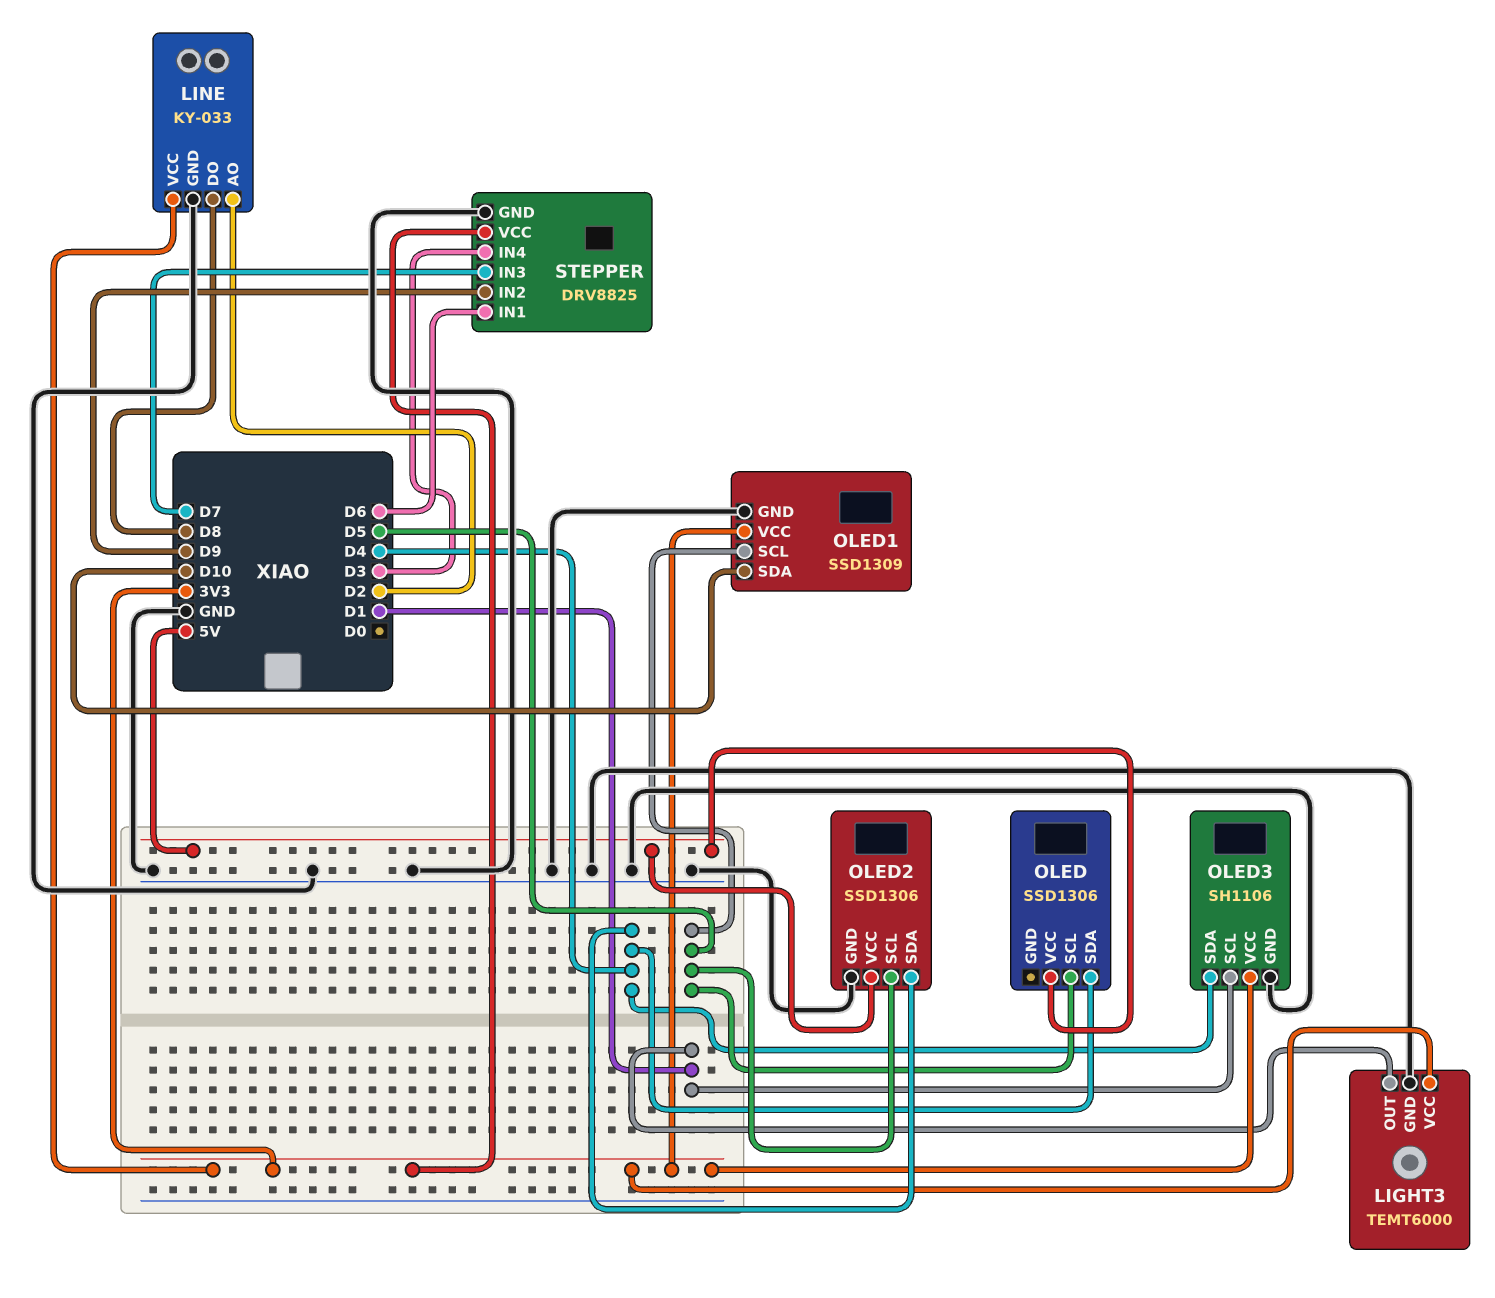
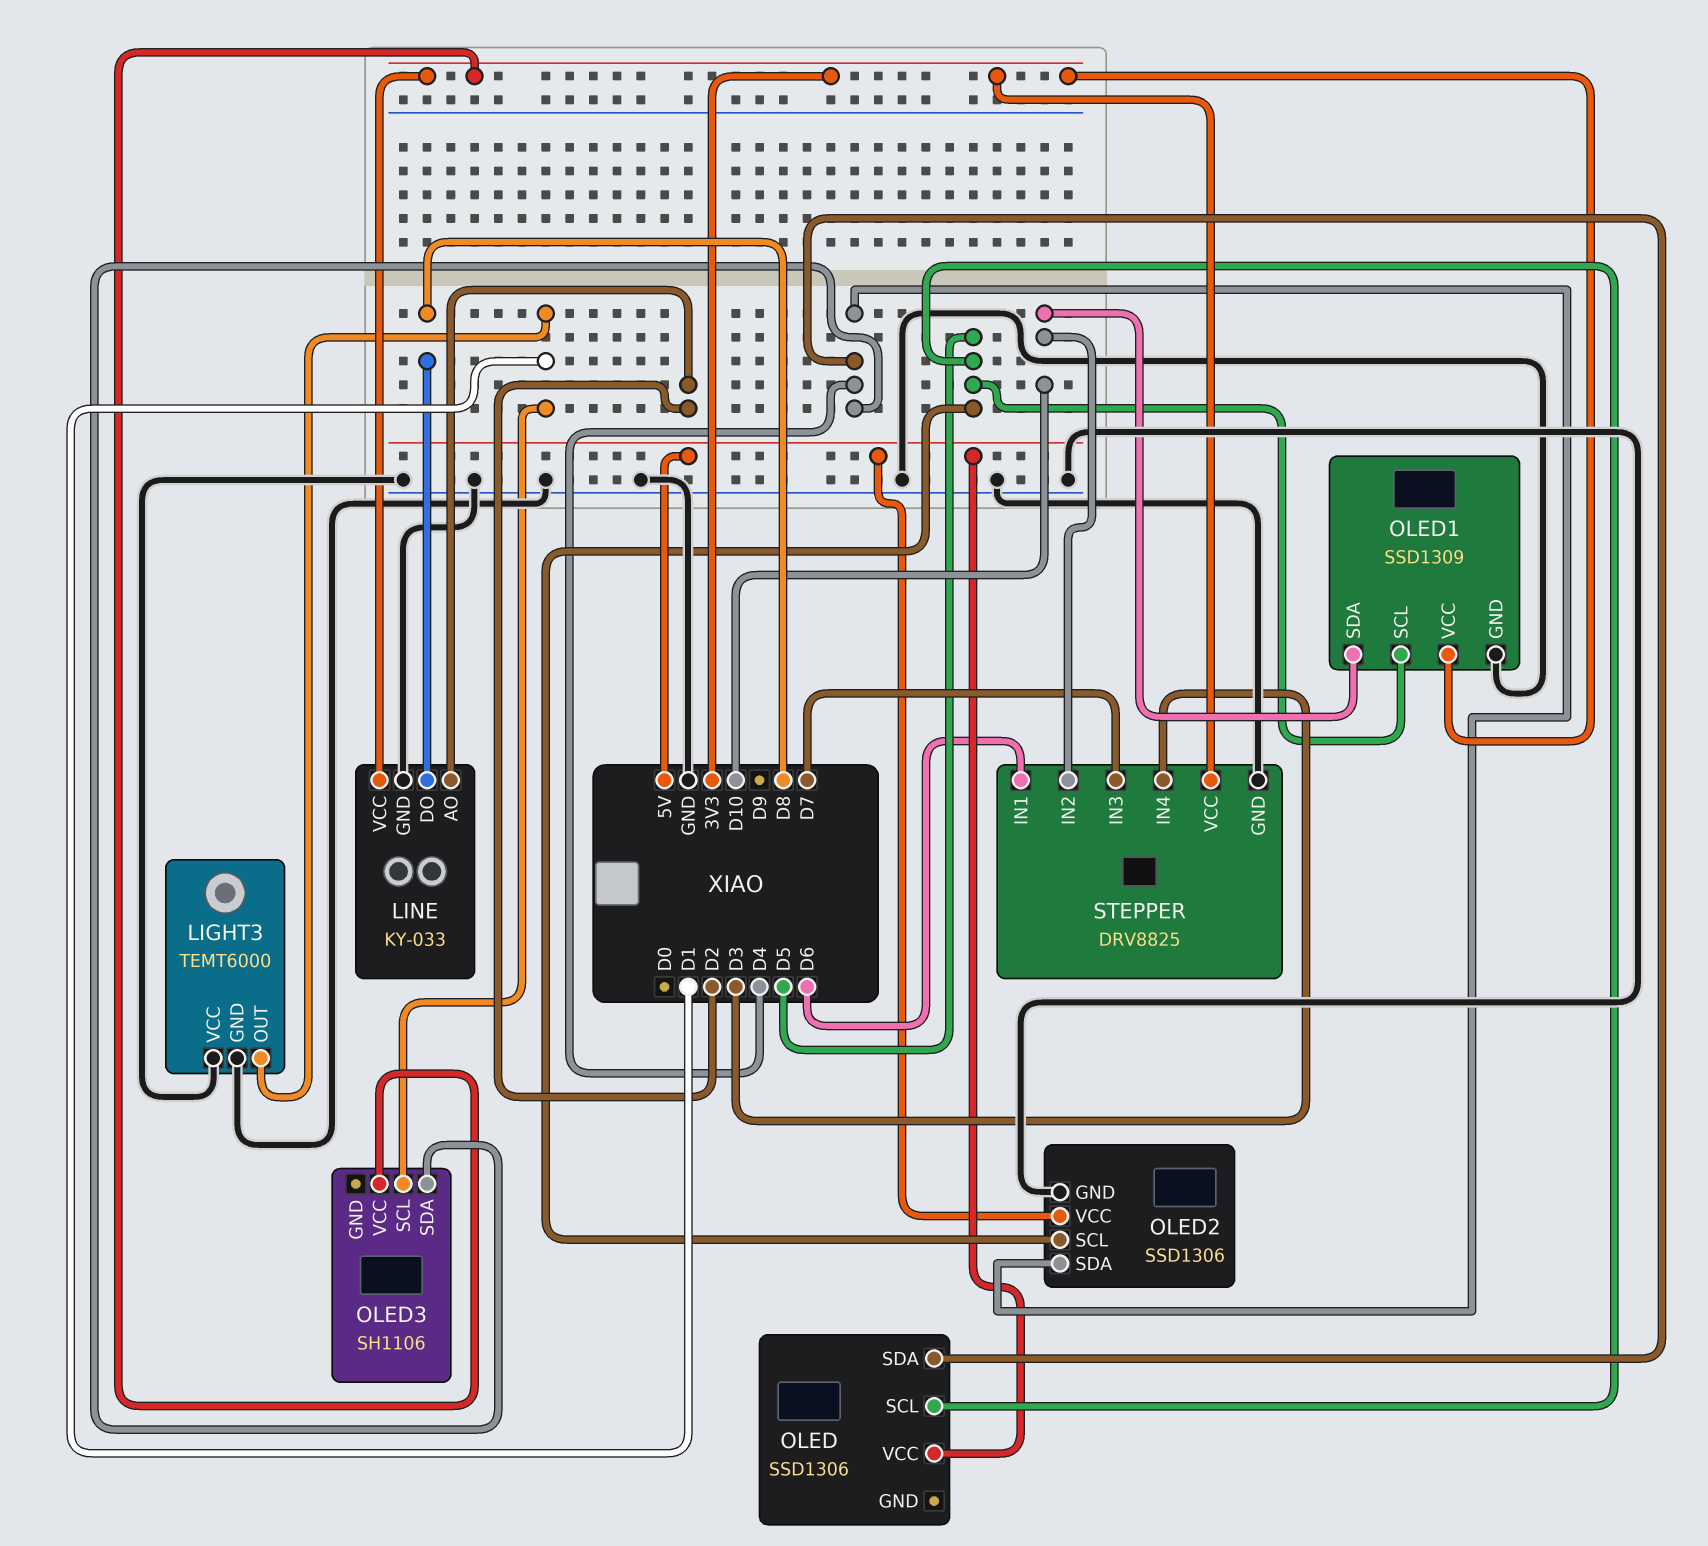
LIGHT3 pin VCC: 3V3 -> GND
OLED3 pin GND: GND -> none
STEPPER pin IN2: D9 -> D10

